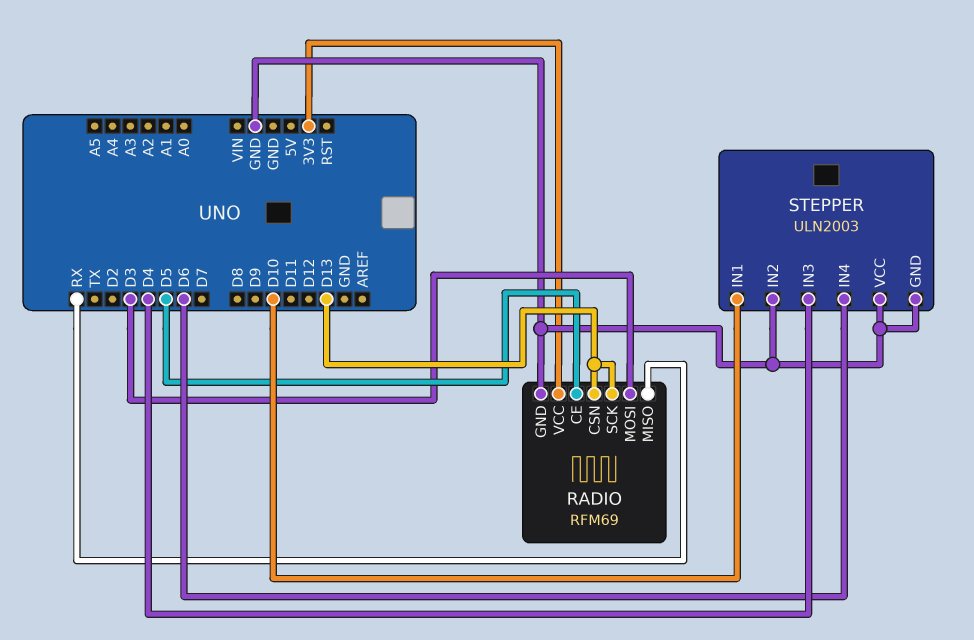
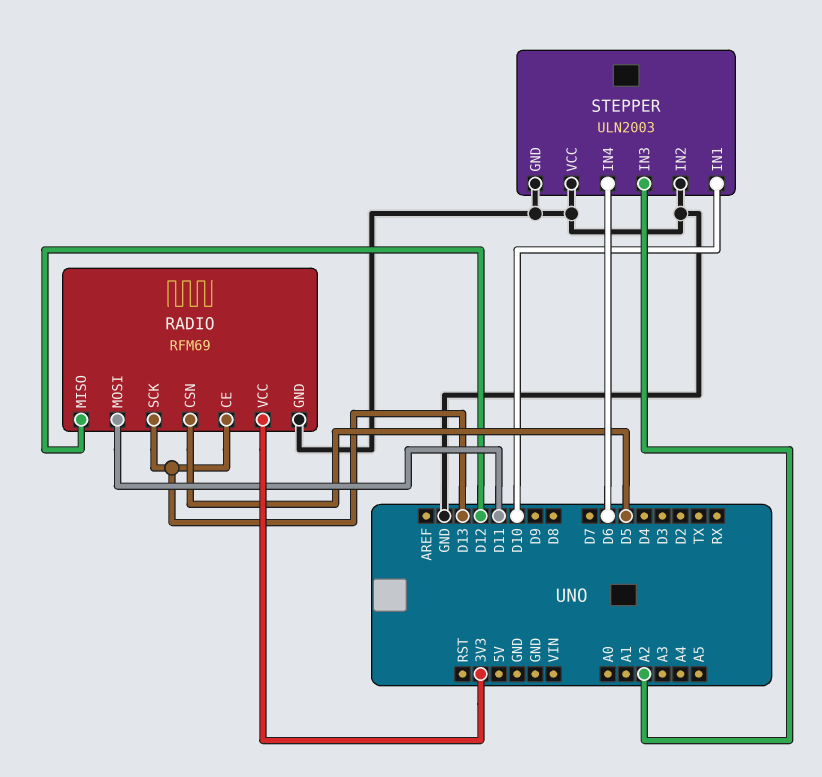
RADIO pin CE: D5 -> D13
RADIO pin CSN: D13 -> D5
RADIO pin MISO: RX -> D12
RADIO pin MOSI: D3 -> D11
STEPPER pin IN3: D4 -> A2

